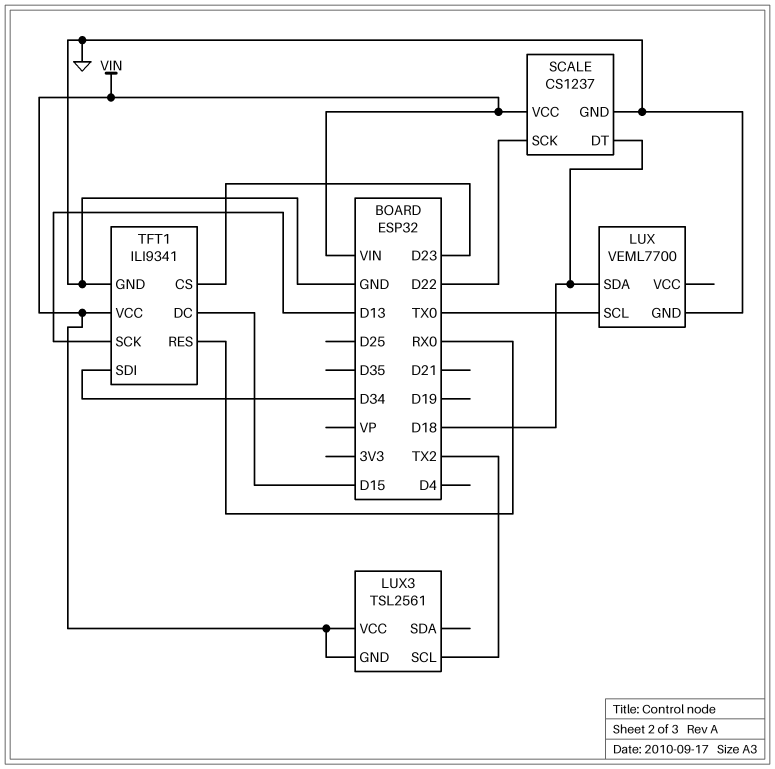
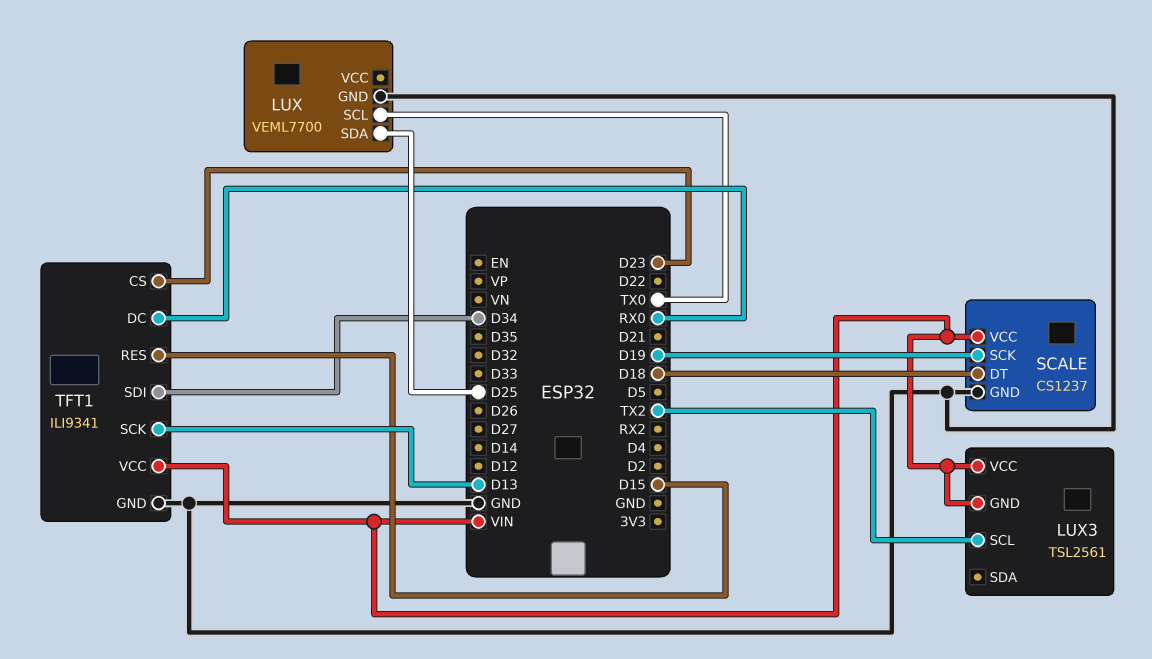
LUX pin SDA: D18 -> D25
SCALE pin SCK: D22 -> D19
TFT1 pin DC: D15 -> RX0
TFT1 pin RES: RX0 -> D15

